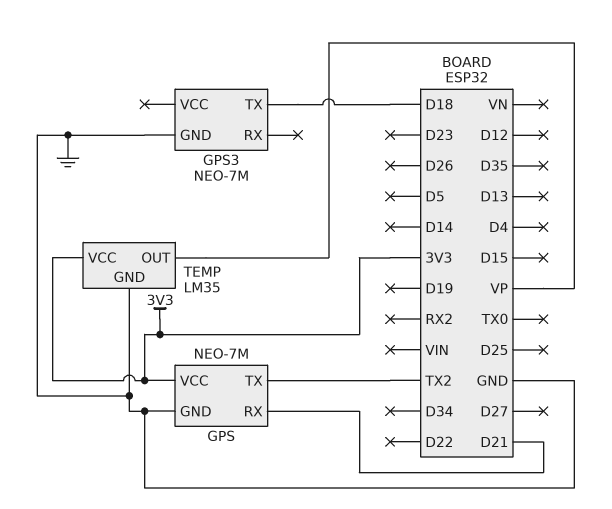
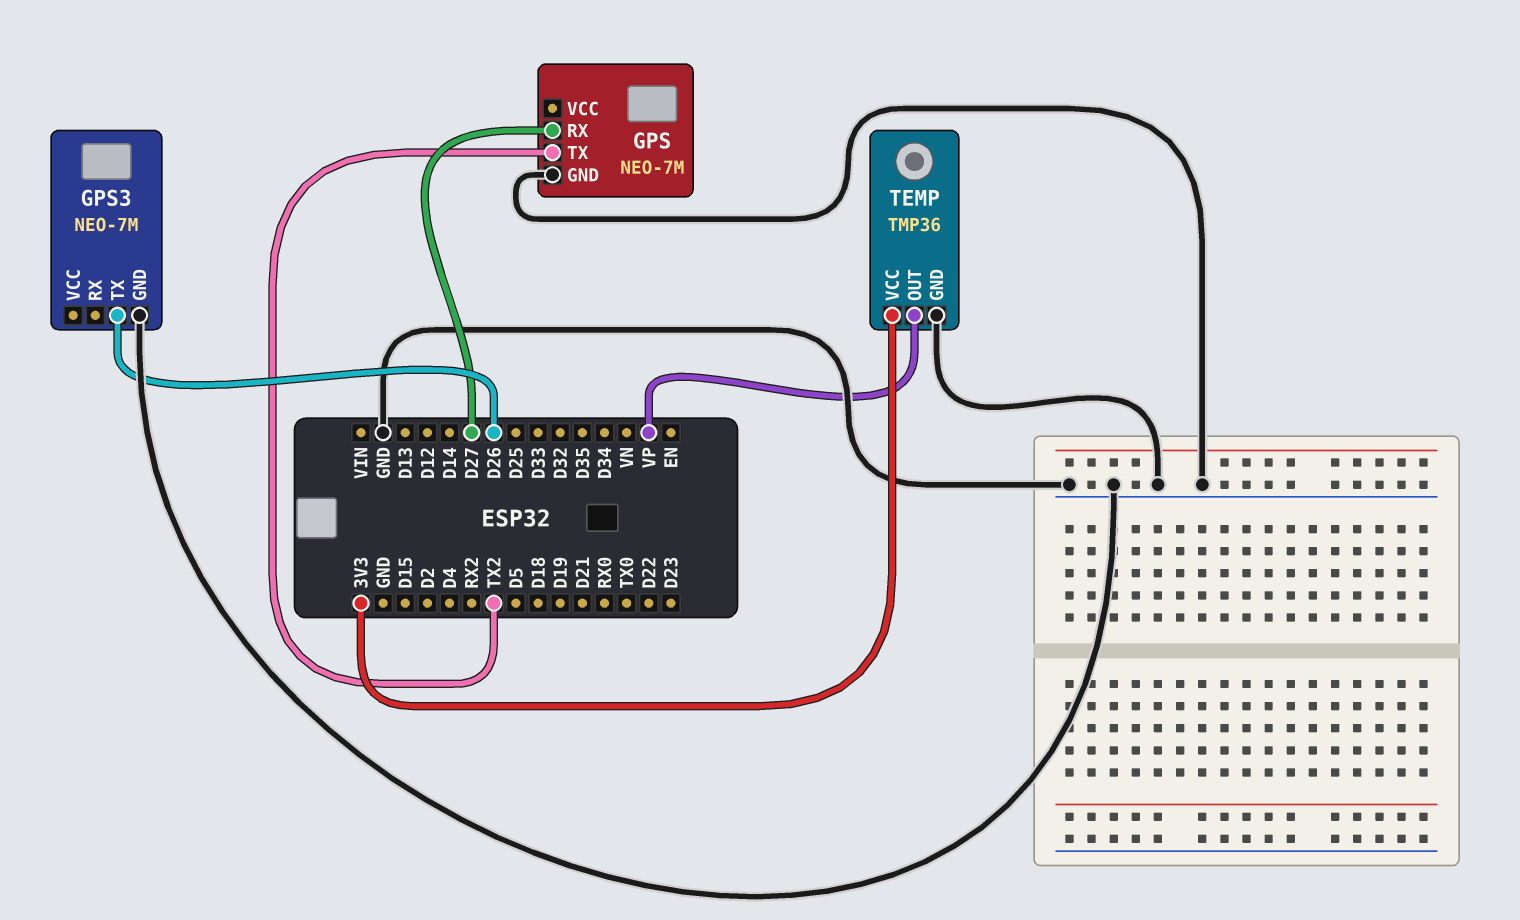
GPS pin RX: D21 -> D27
GPS pin VCC: 3V3 -> none
GPS3 pin TX: D18 -> D26
TEMP: LM35 -> TMP36

